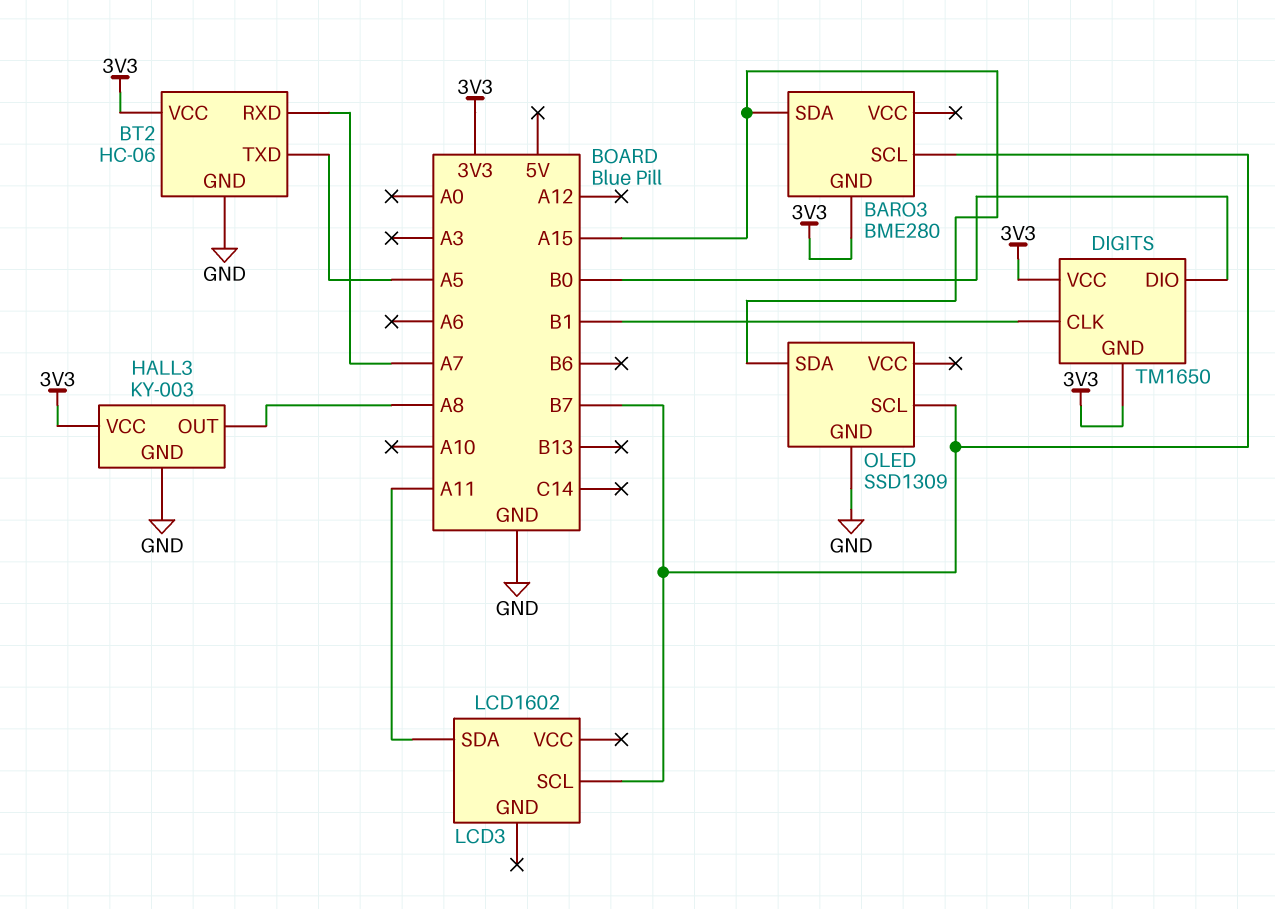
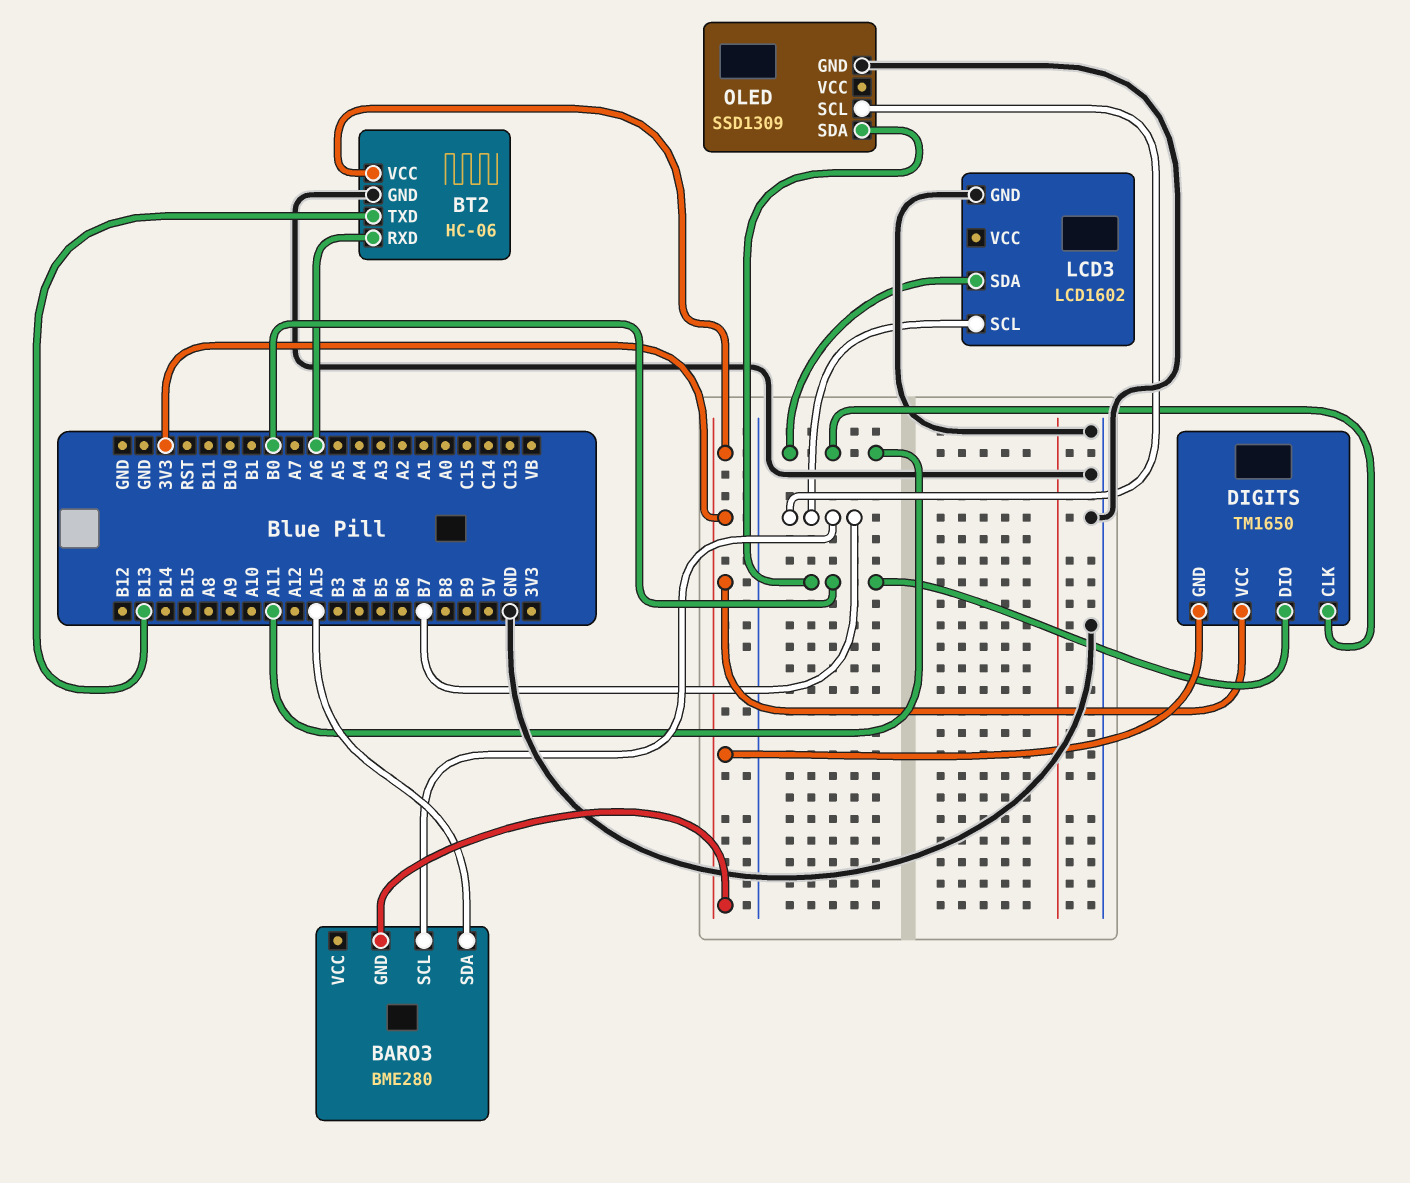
BT2 pin RXD: A7 -> A6
BT2 pin TXD: A5 -> B13
DIGITS pin CLK: B1 -> A11
HALL3: KY-003 -> none
HALL3 pin GND: GND -> none
HALL3 pin OUT: A8 -> none
HALL3 pin VCC: 3V3 -> none
LCD3 pin GND: none -> GND
OLED pin SDA: A15 -> B0

